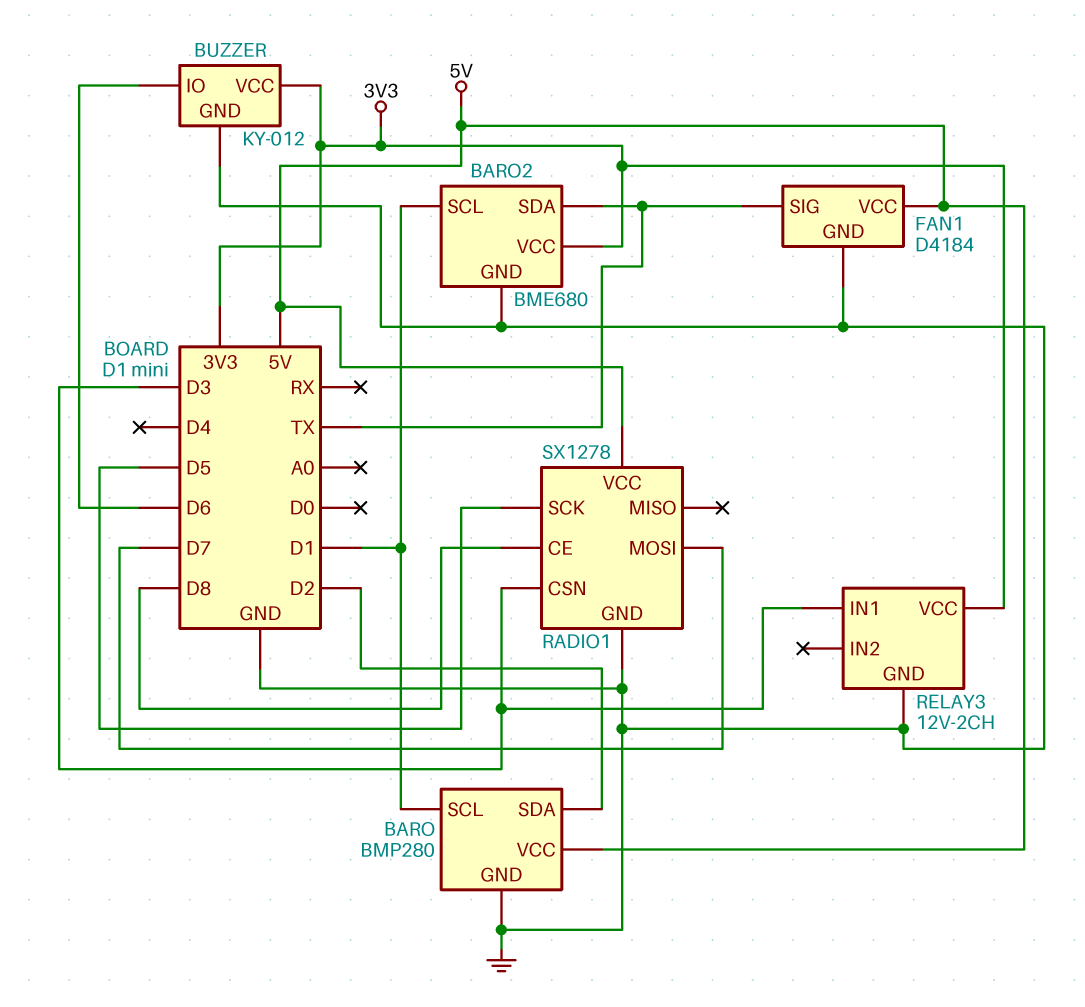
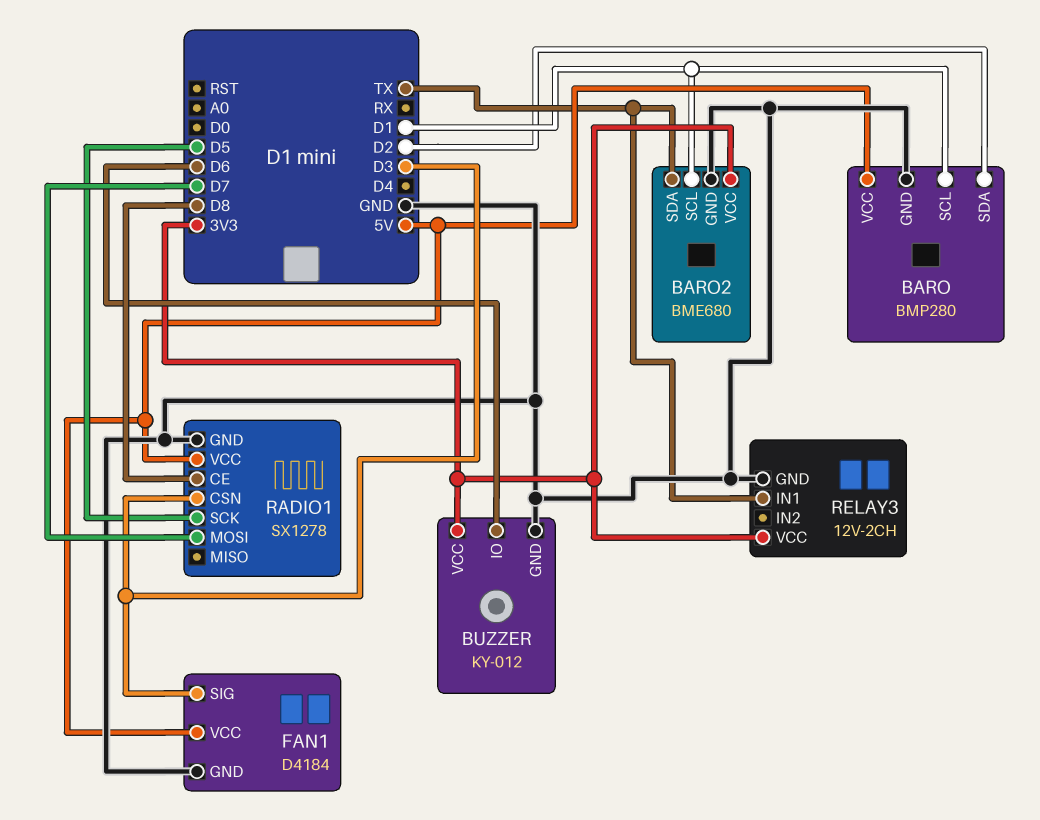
FAN1 pin SIG: TX -> D3
RELAY3 pin IN1: D3 -> TX

